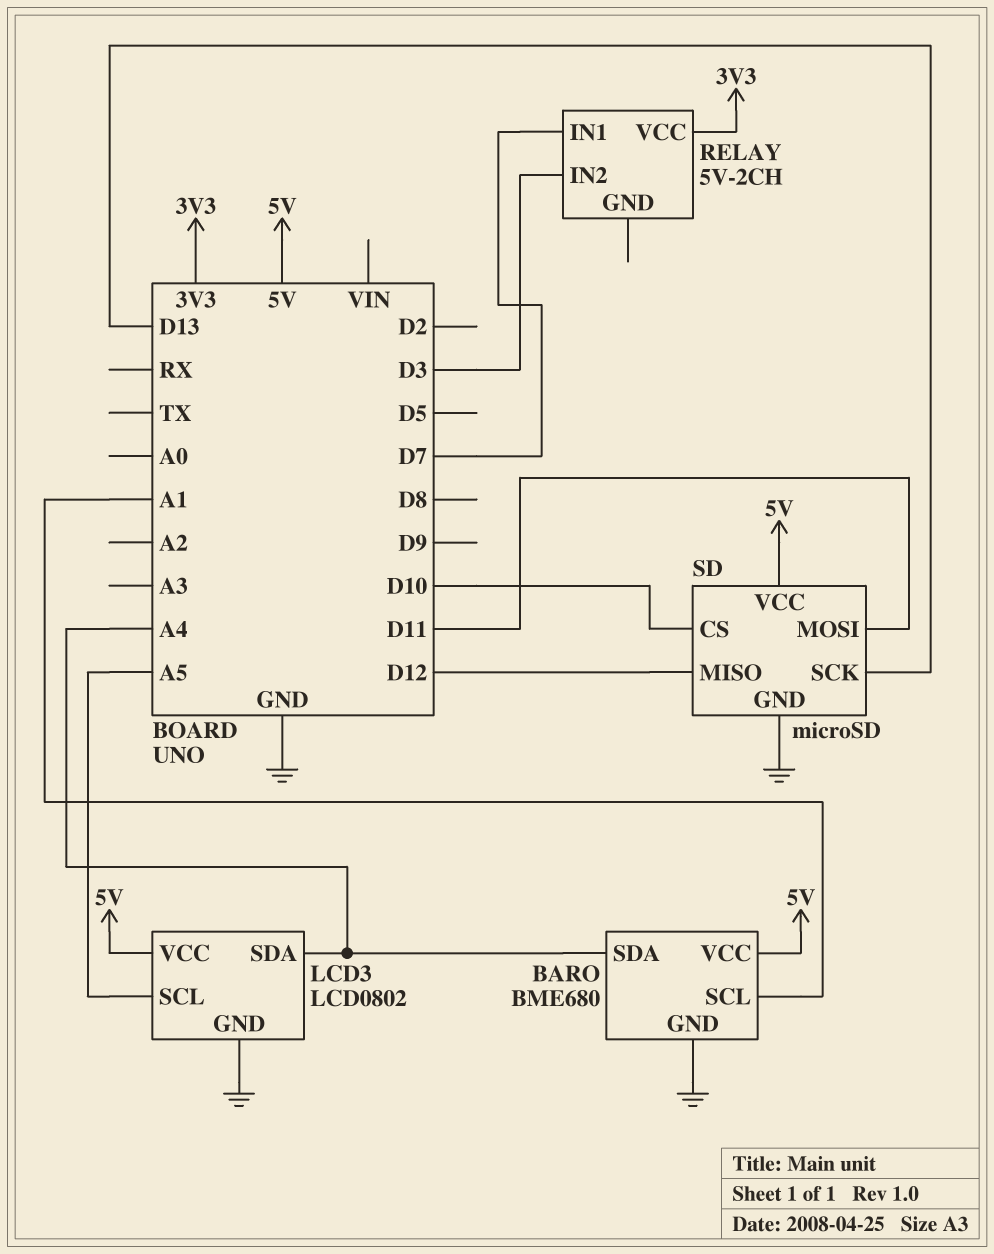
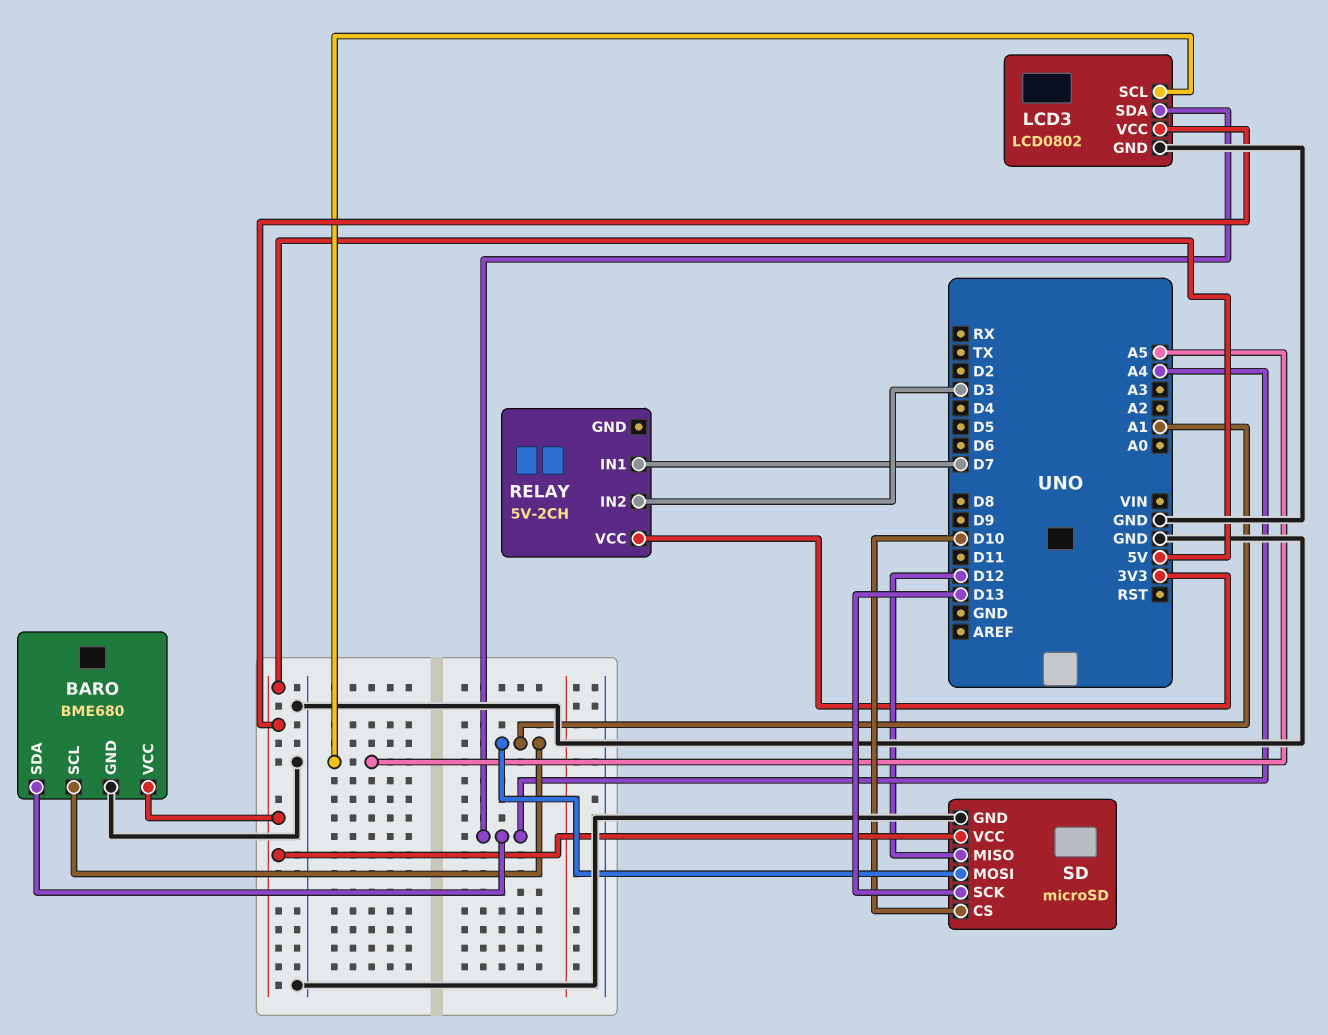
SD pin MOSI: D11 -> A1

